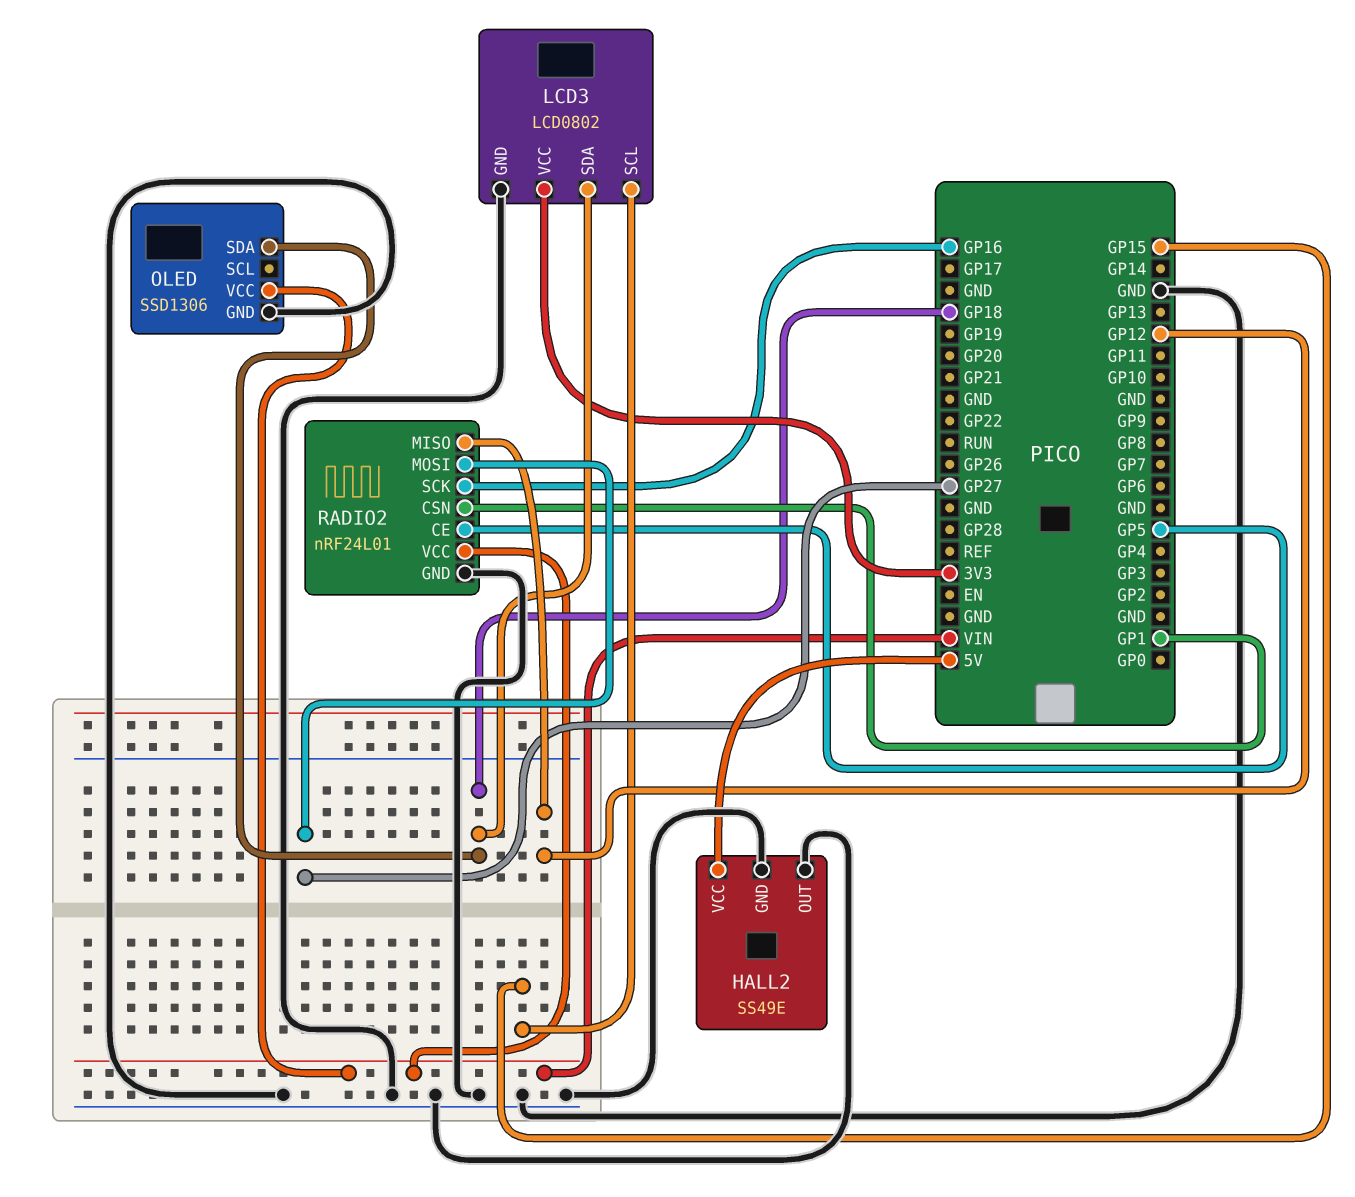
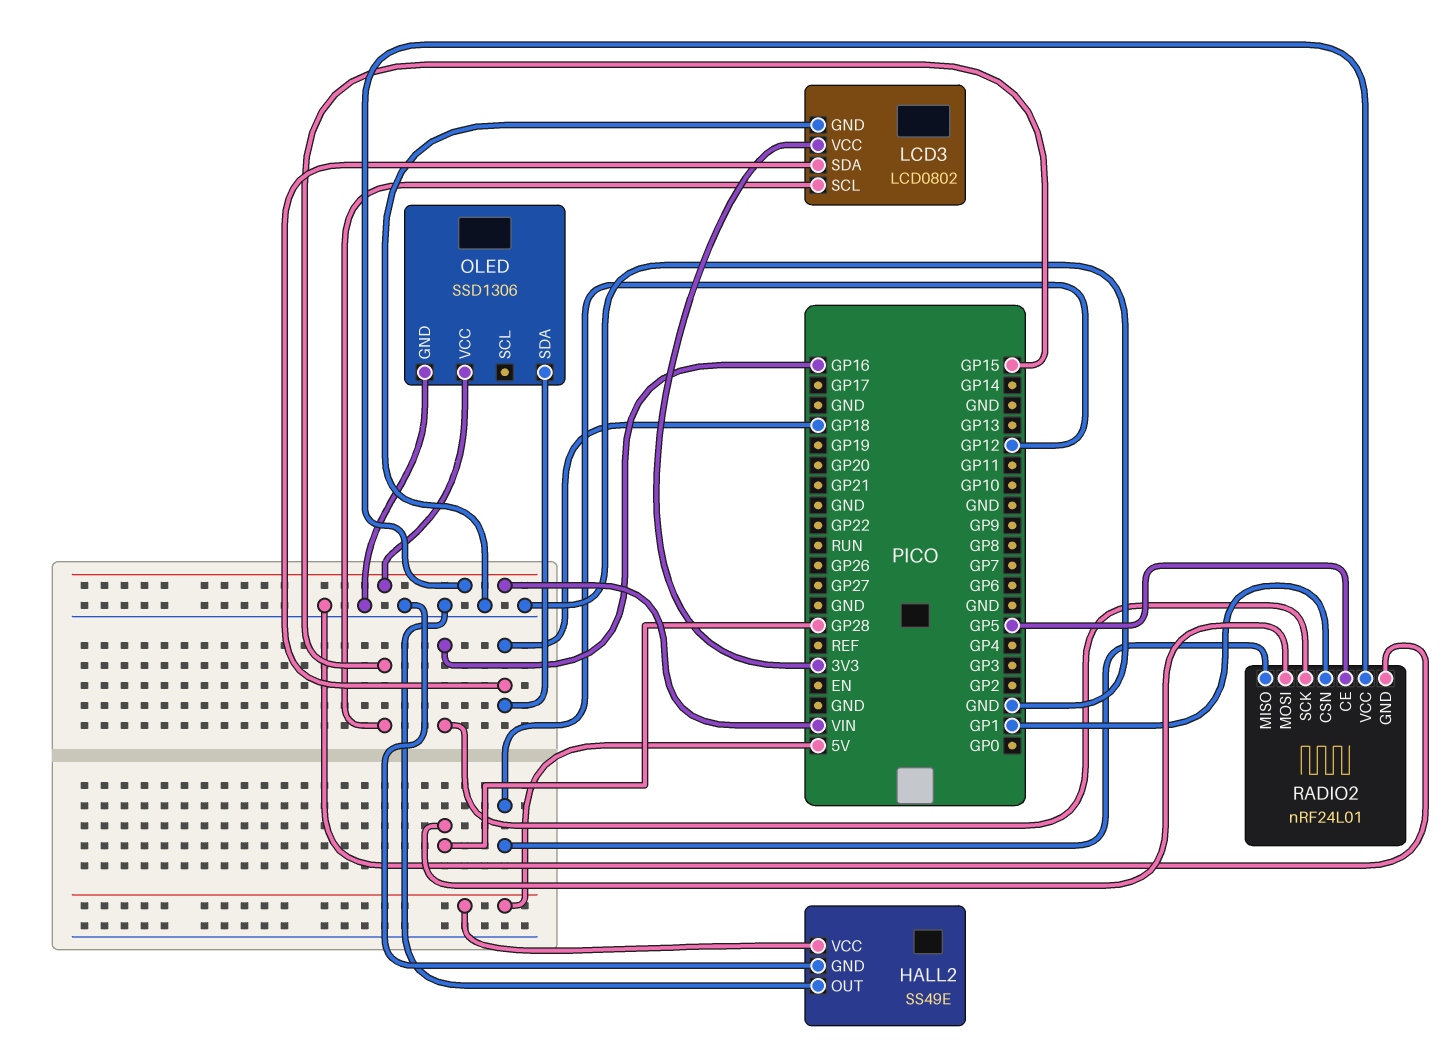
RADIO2 pin MOSI: GP27 -> GP28

